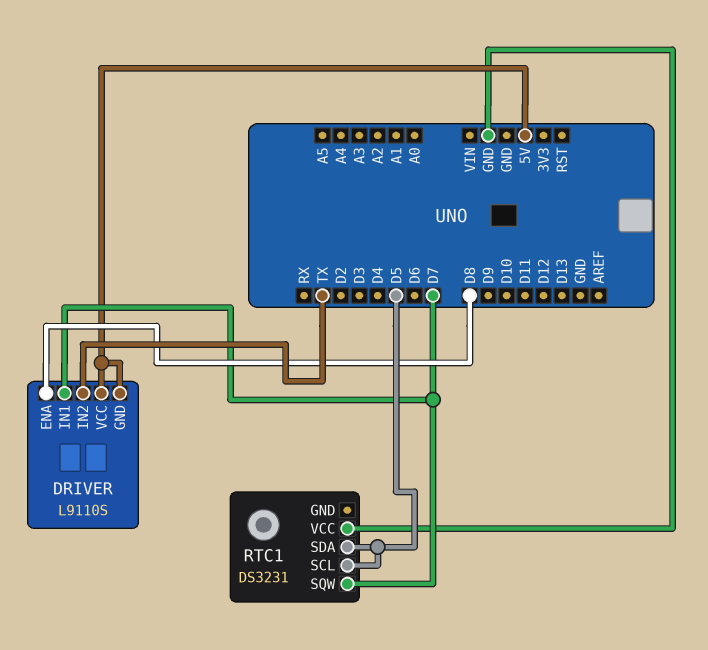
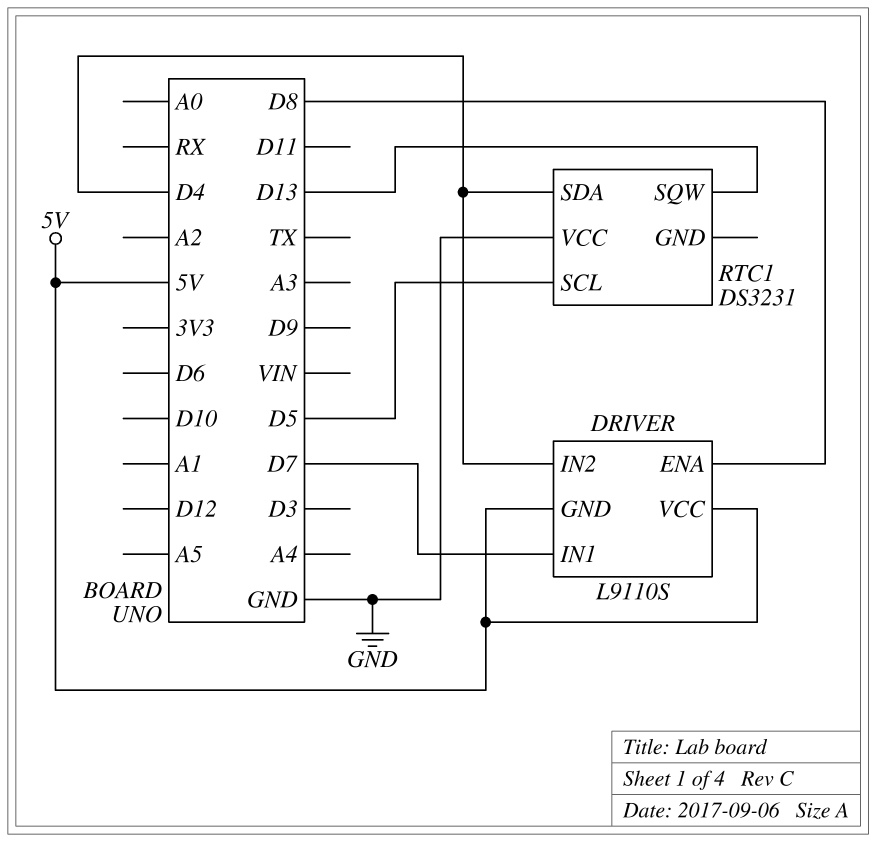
DRIVER pin IN2: TX -> D4
RTC1 pin SDA: D5 -> D4
RTC1 pin SQW: D7 -> D13

